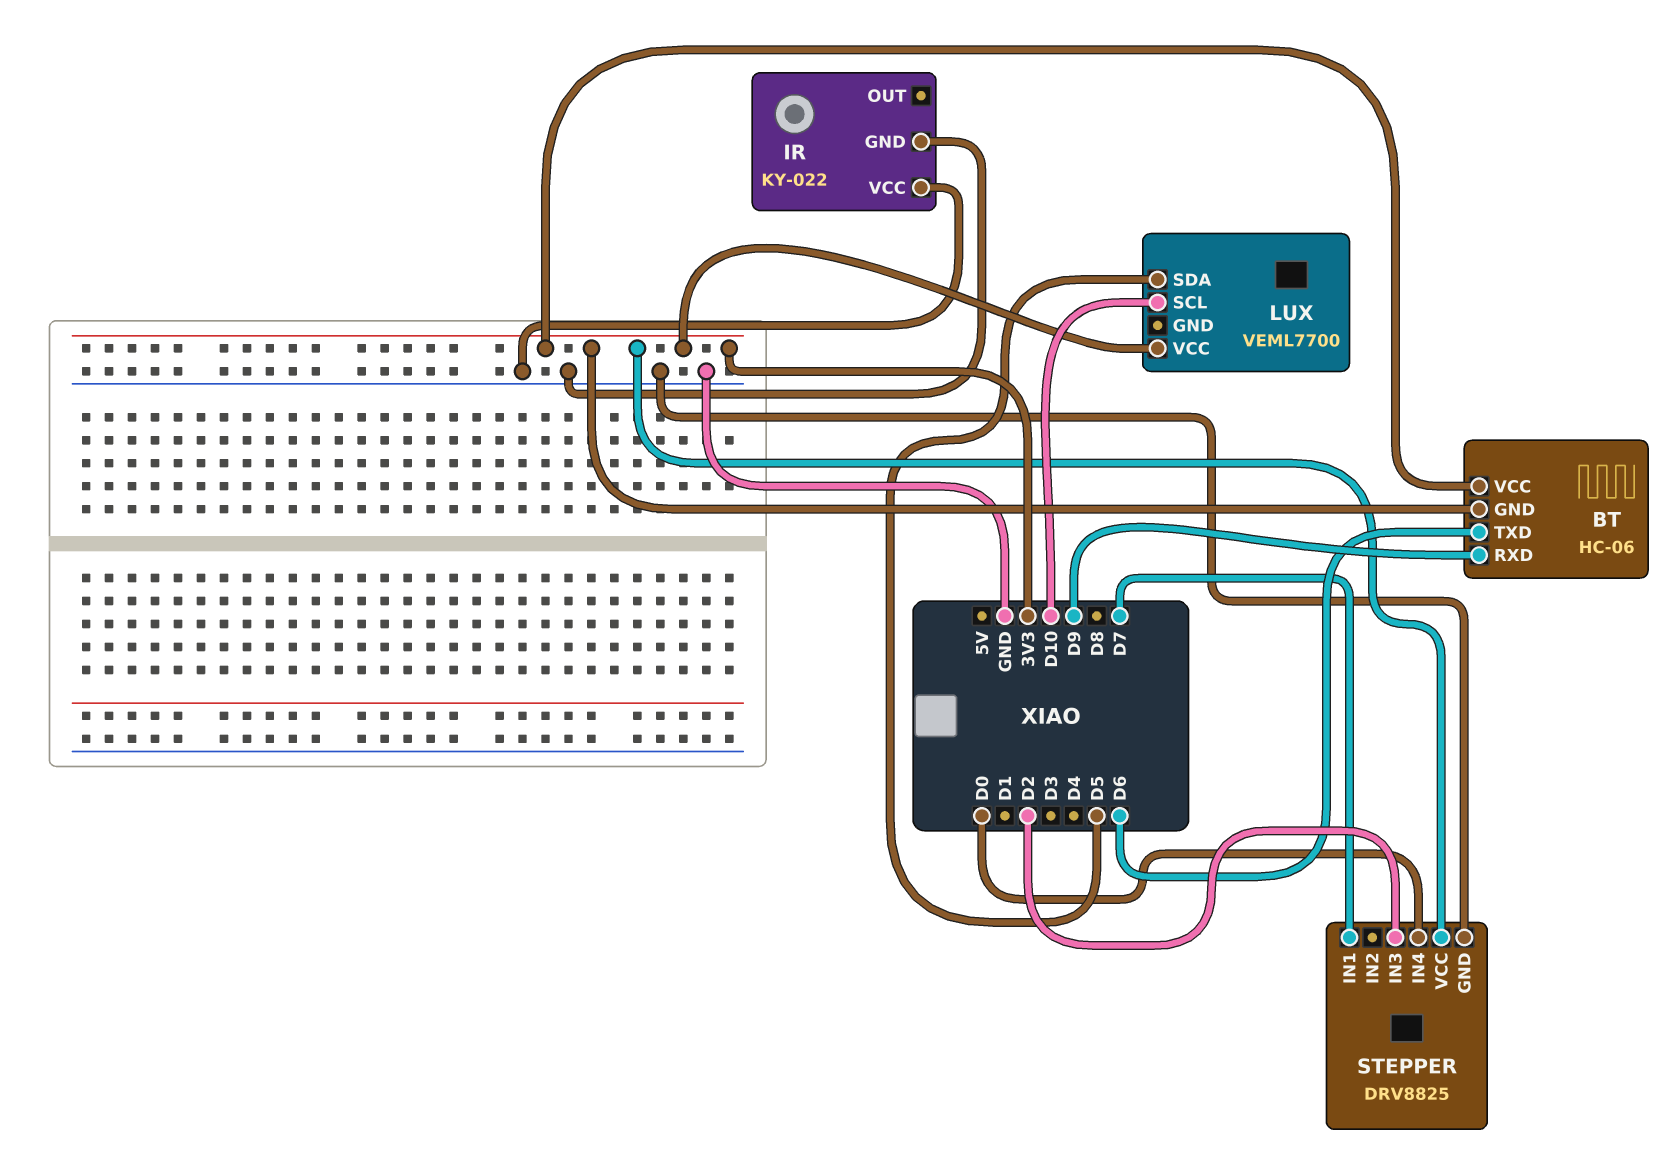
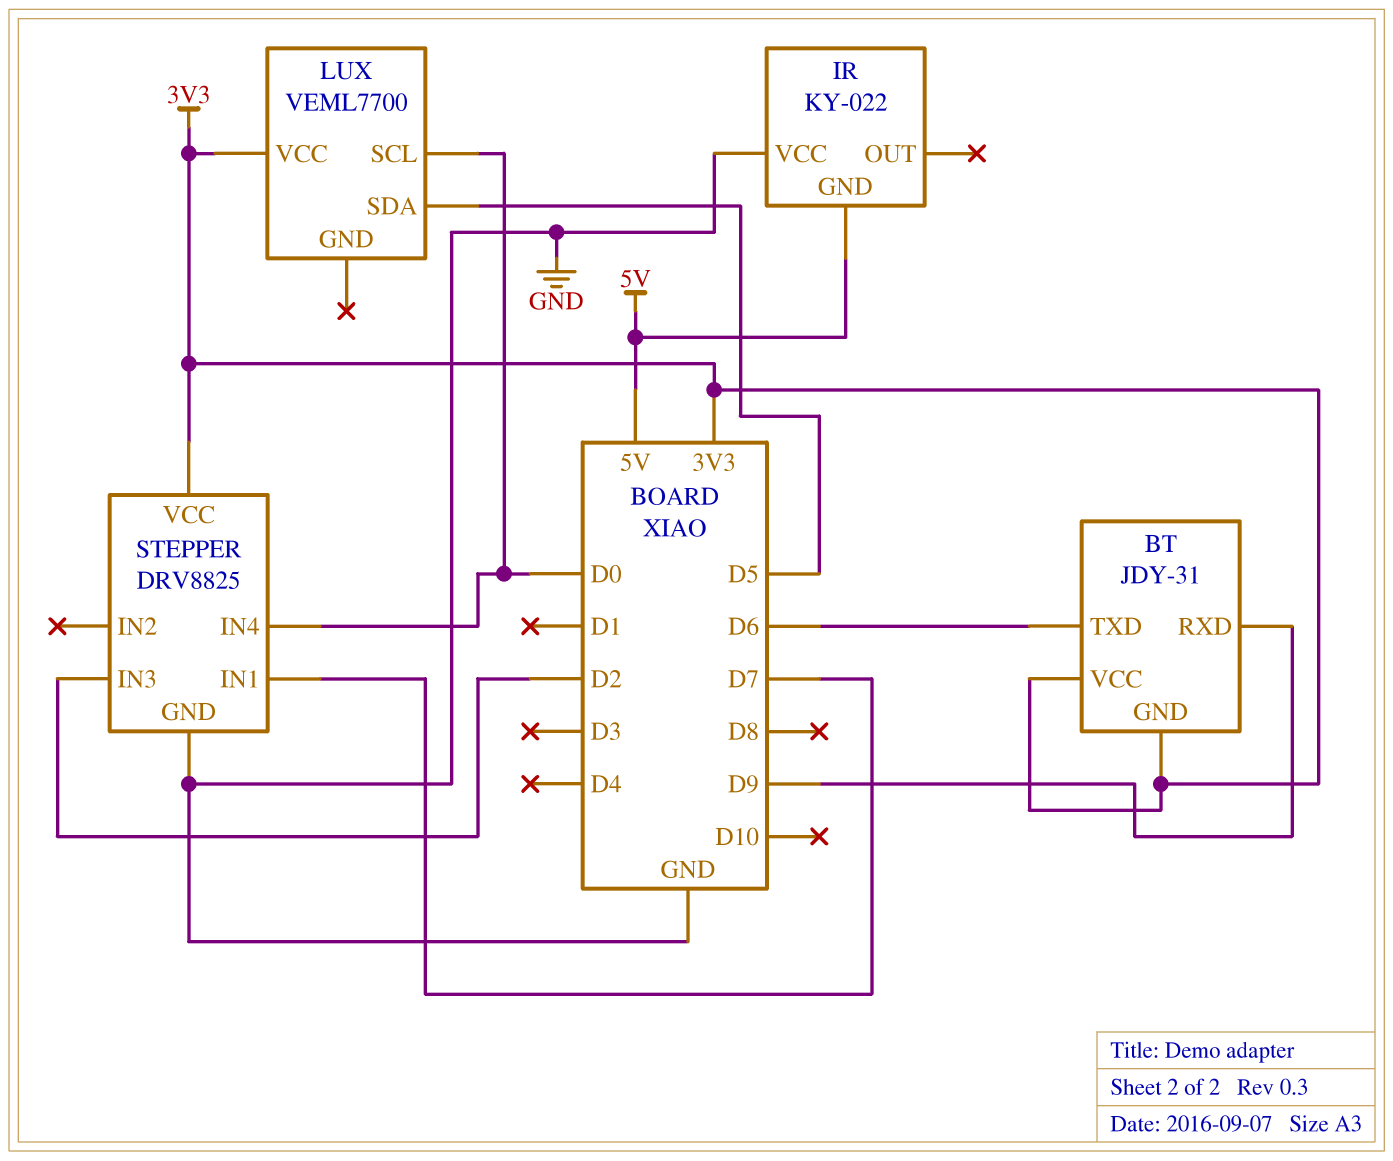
BT: HC-06 -> JDY-31
IR pin GND: GND -> 5V
LUX pin SCL: D10 -> D0

